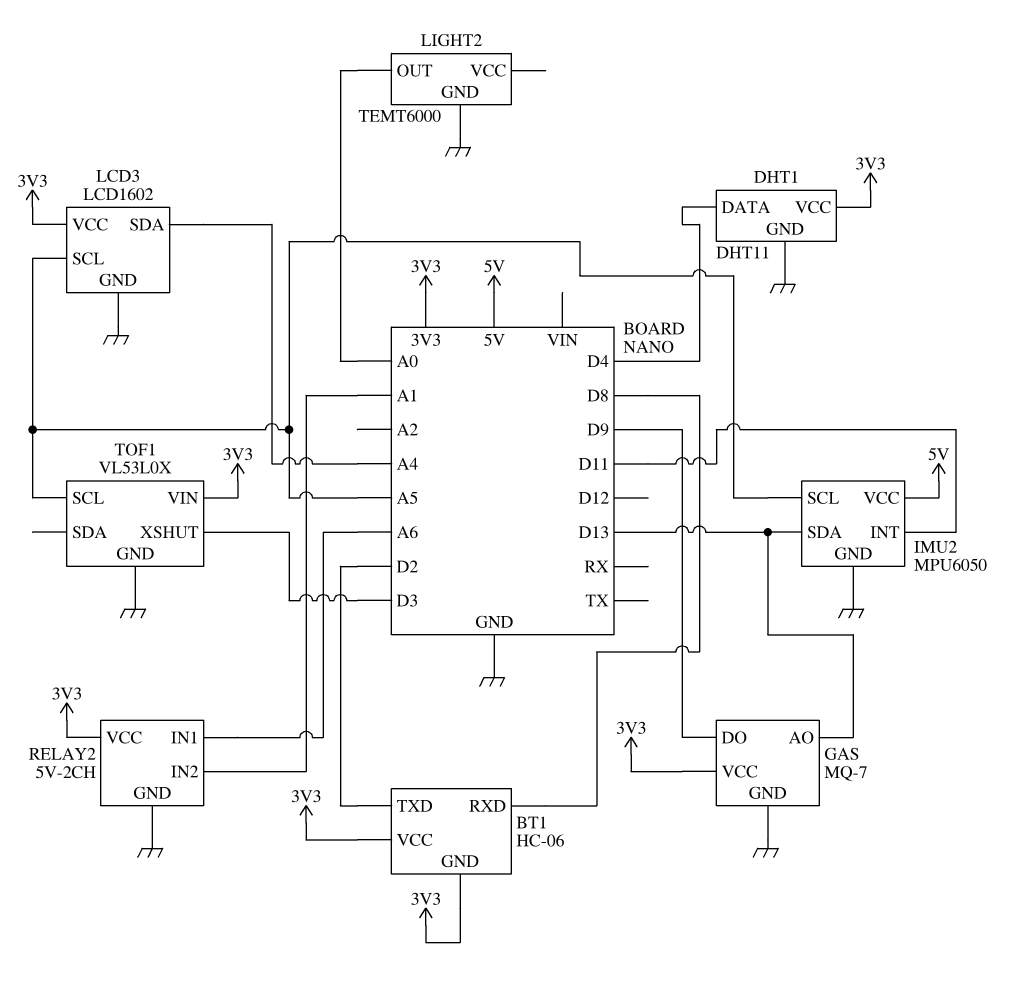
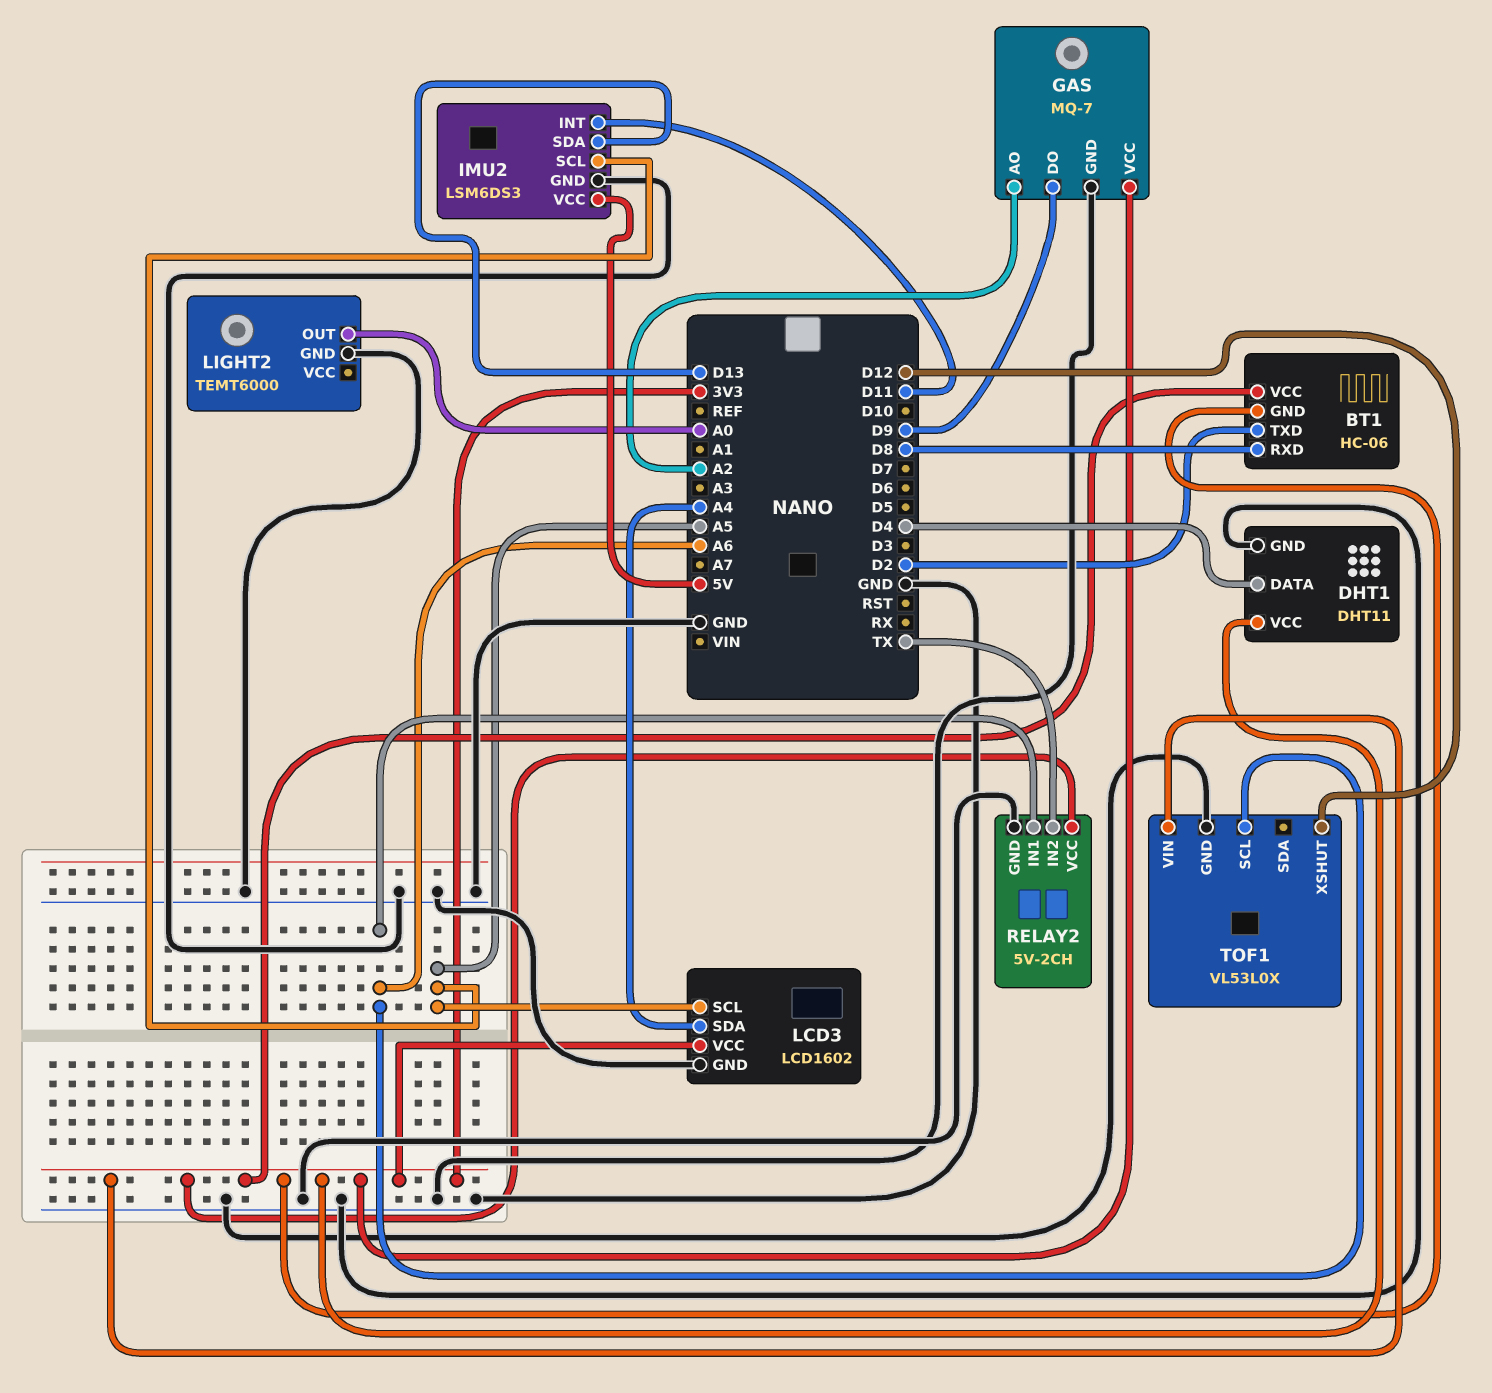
GAS pin AO: D13 -> A2
IMU2: MPU6050 -> LSM6DS3
RELAY2 pin IN2: A1 -> TX
TOF1 pin SCL: A5 -> A6
TOF1 pin XSHUT: D3 -> D12

